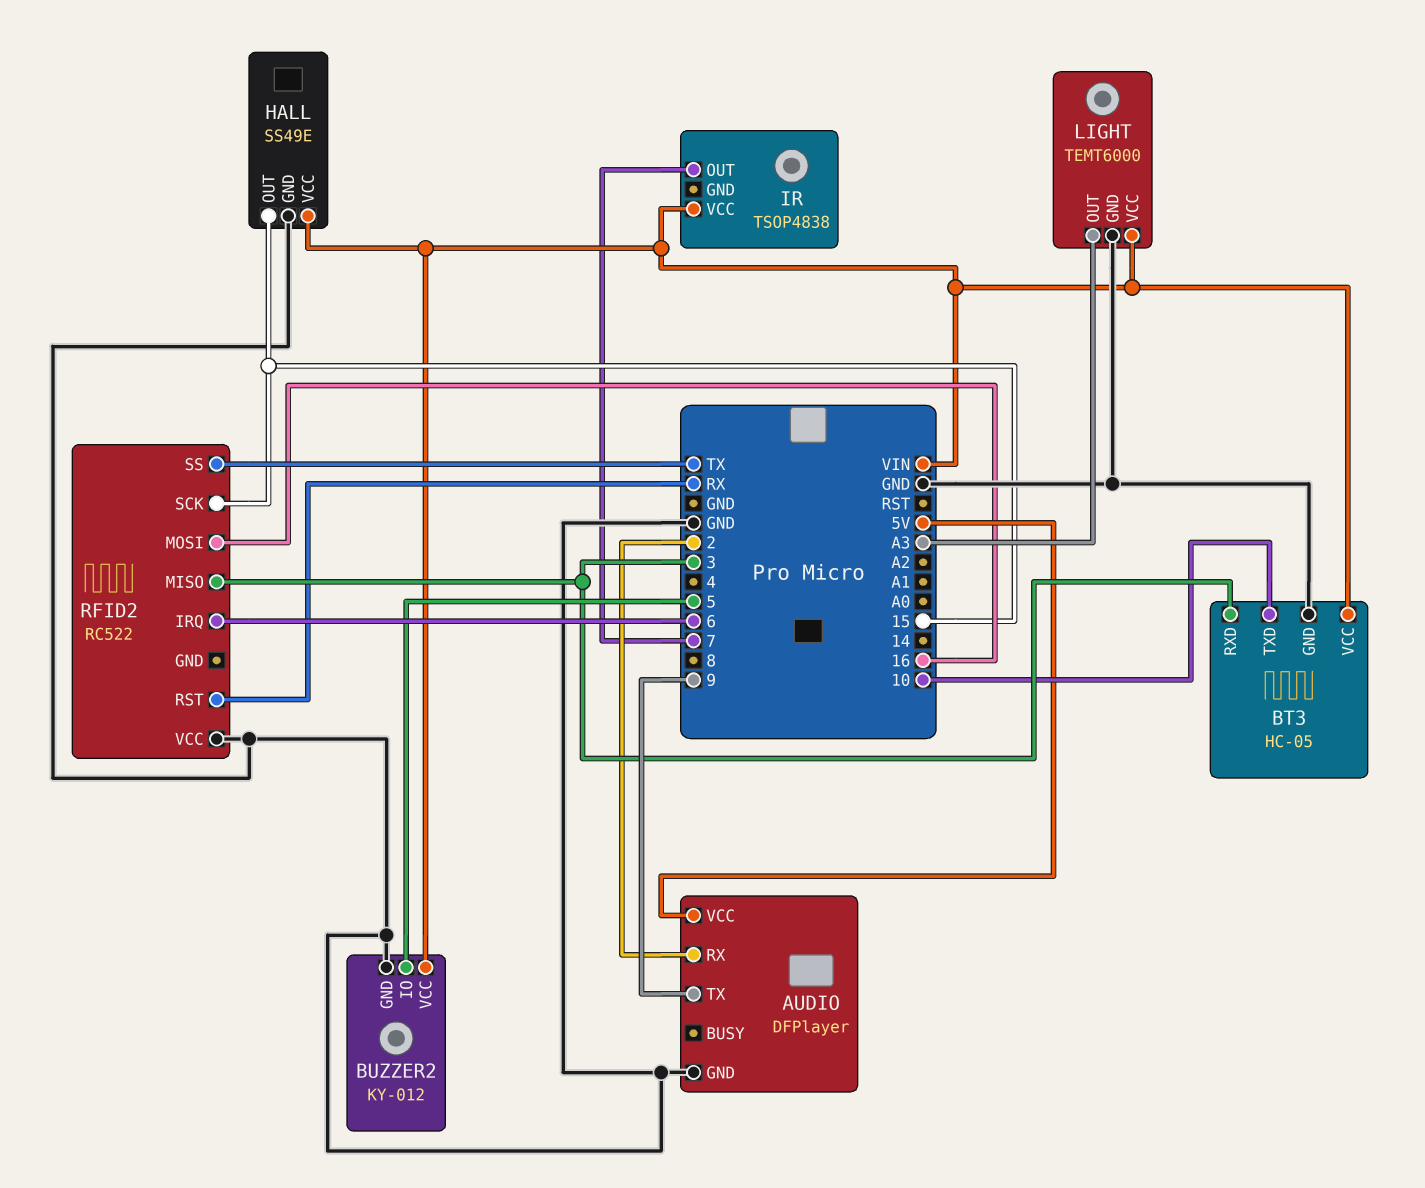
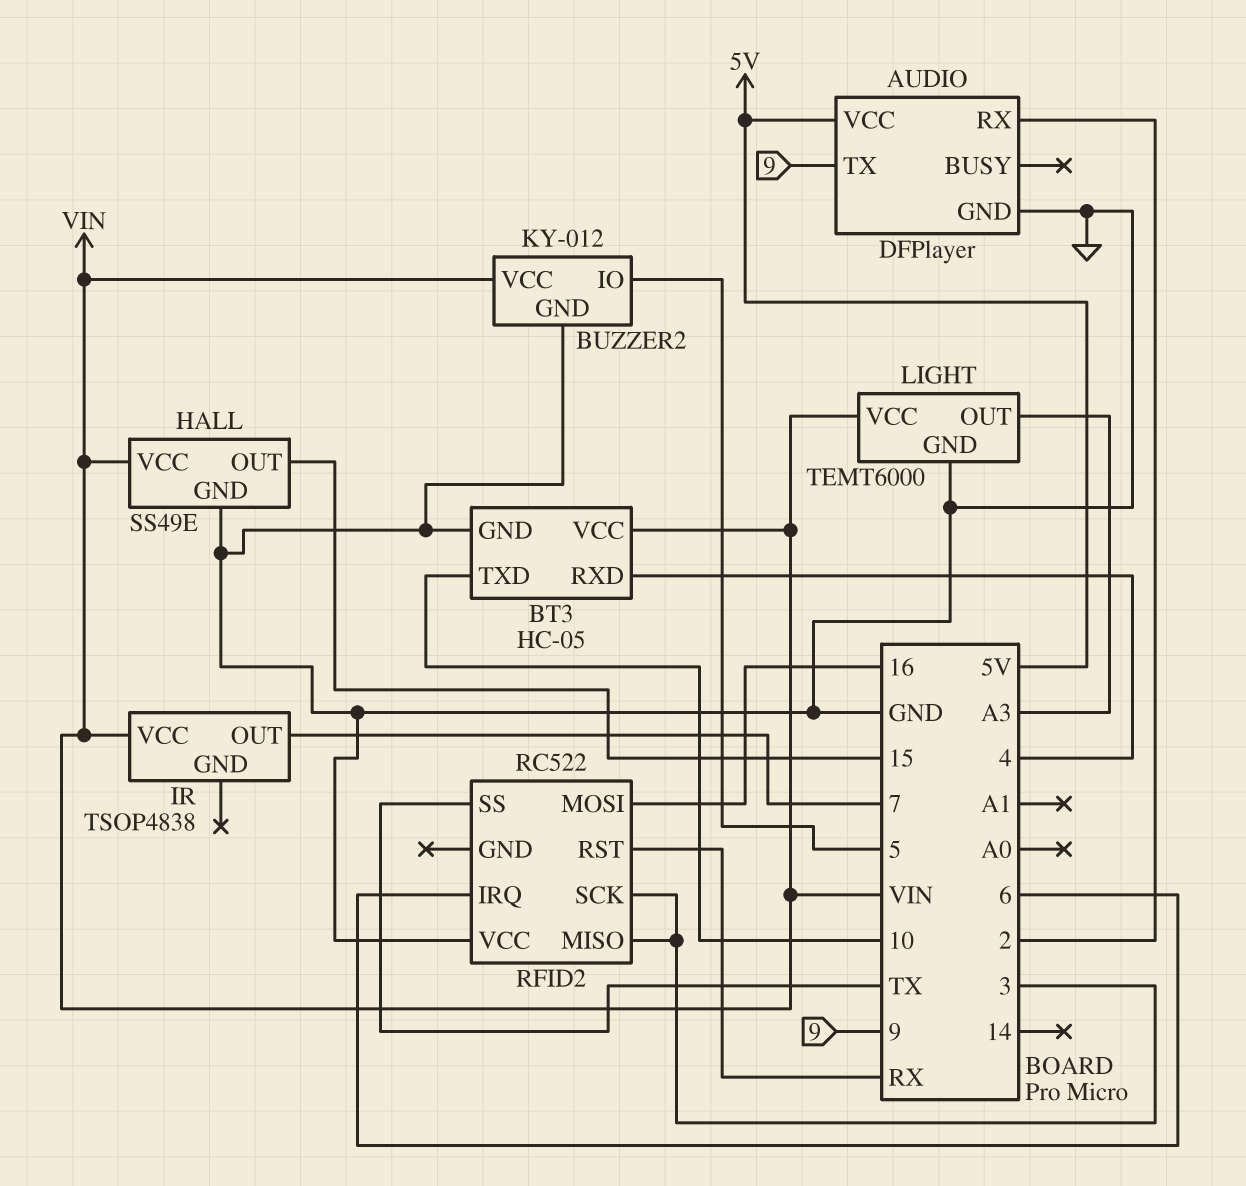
BT3 pin RXD: 3 -> 4
RFID2 pin SCK: 15 -> 3

